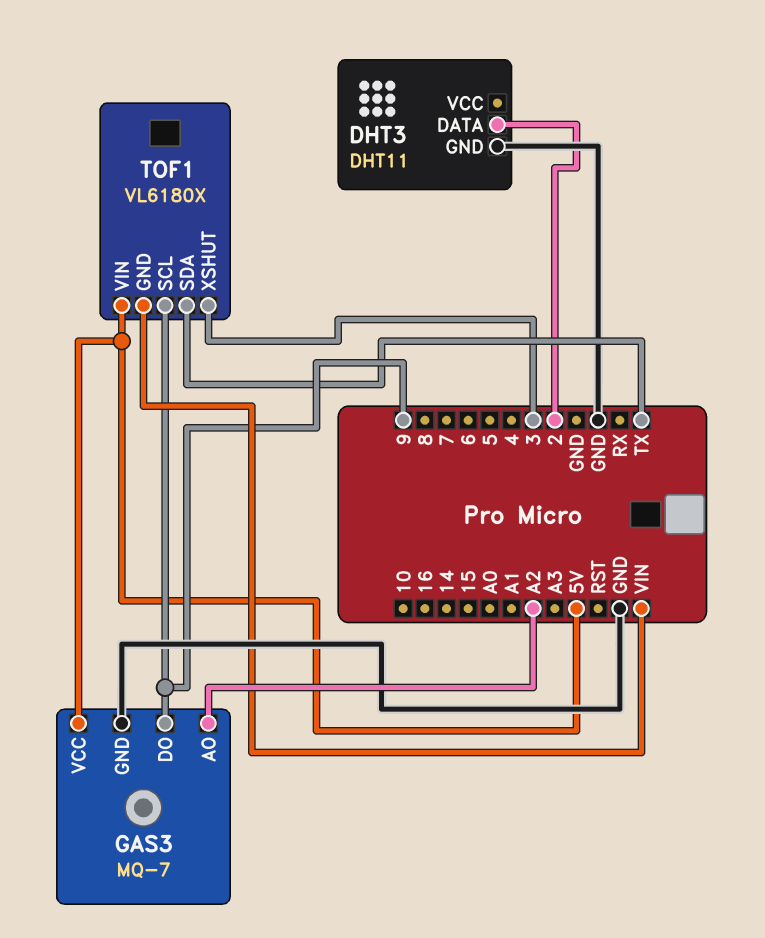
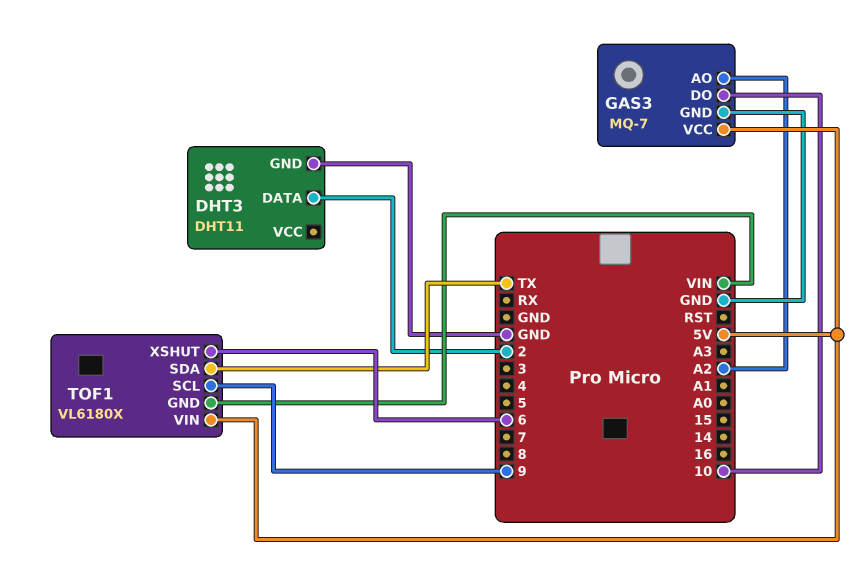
GAS3 pin DO: 9 -> 10
TOF1 pin XSHUT: 3 -> 6

